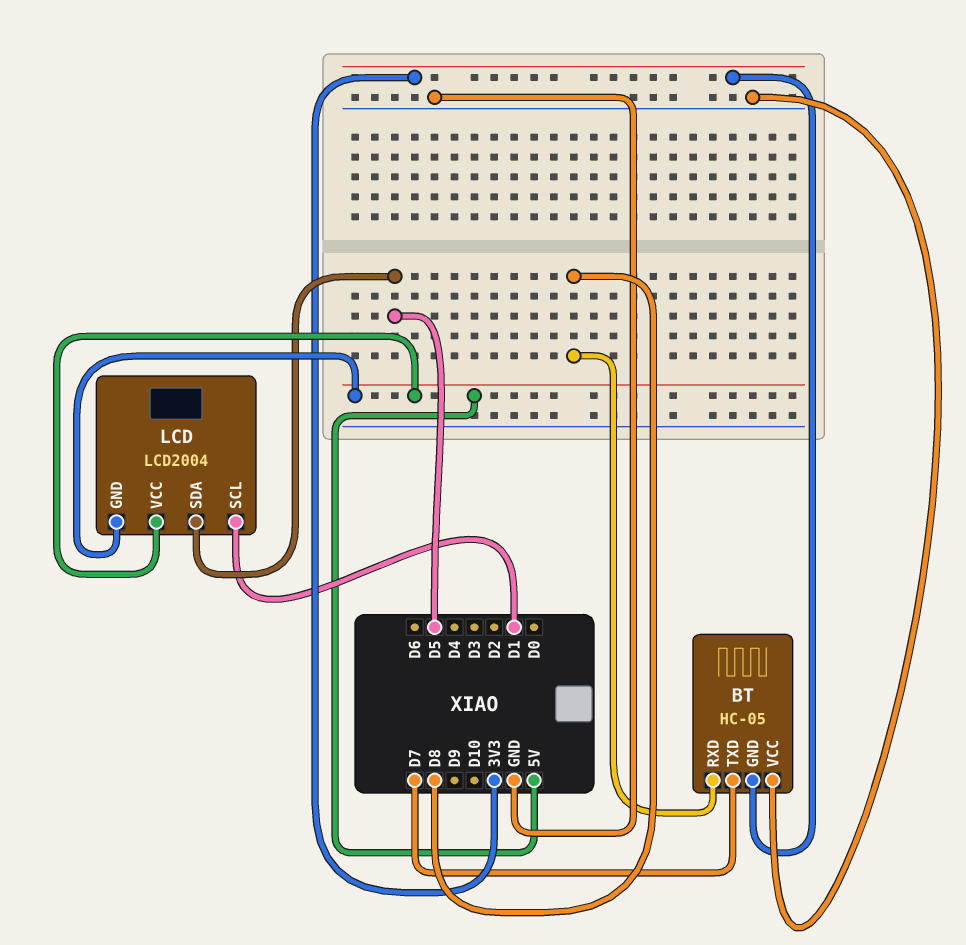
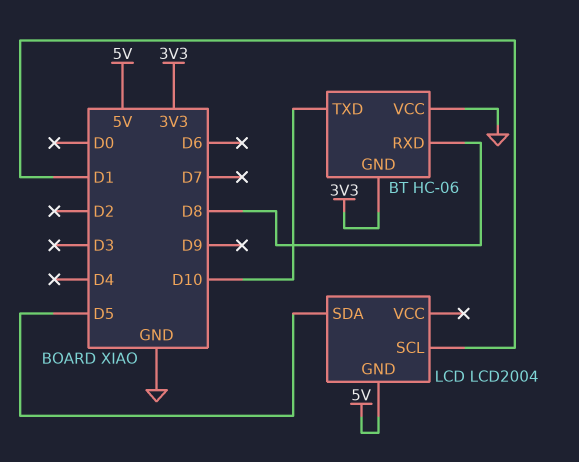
BT: HC-05 -> HC-06
BT pin TXD: D7 -> D10
LCD pin VCC: 5V -> none

